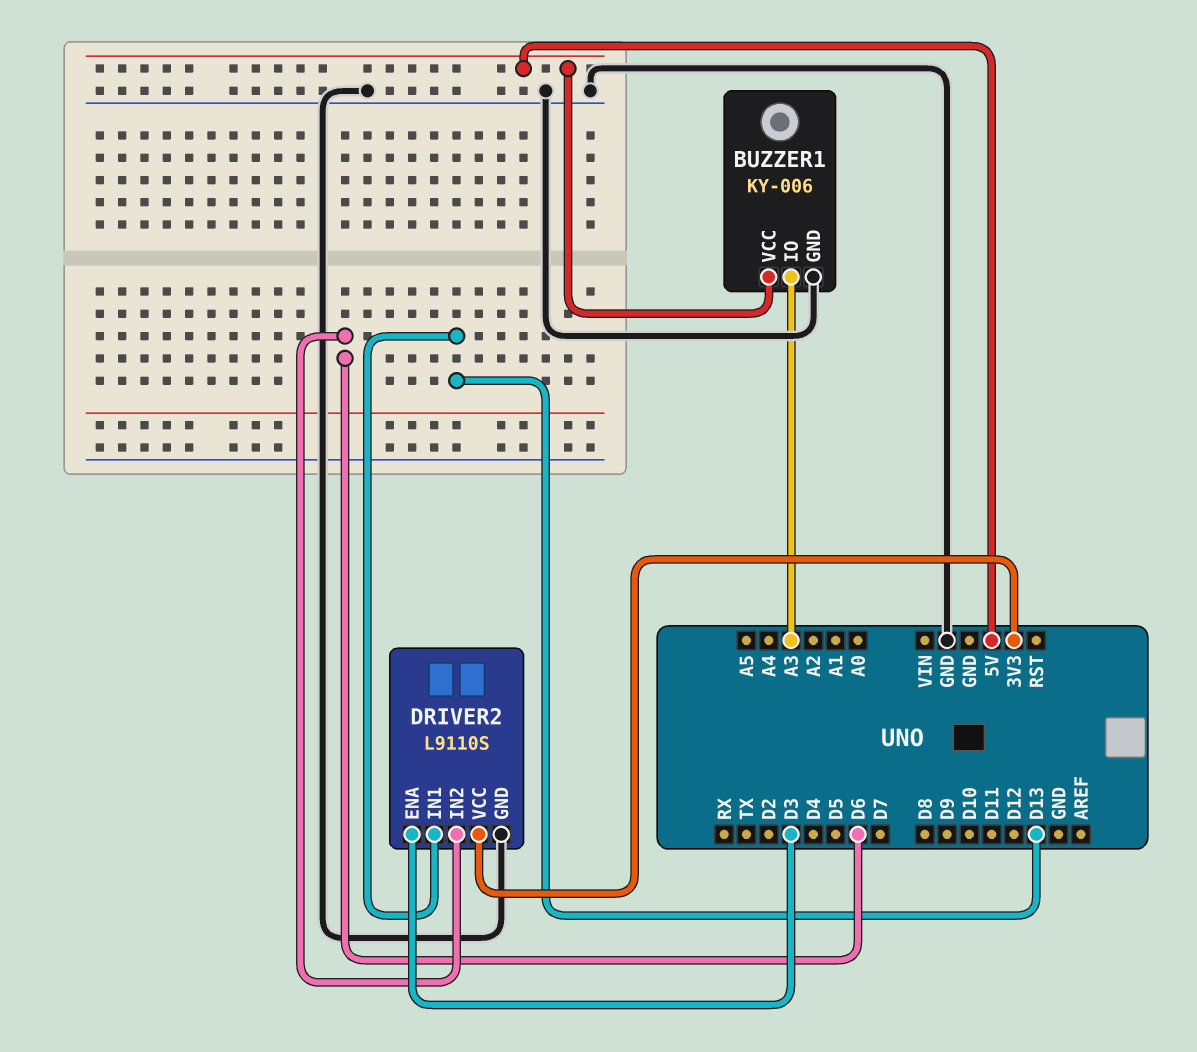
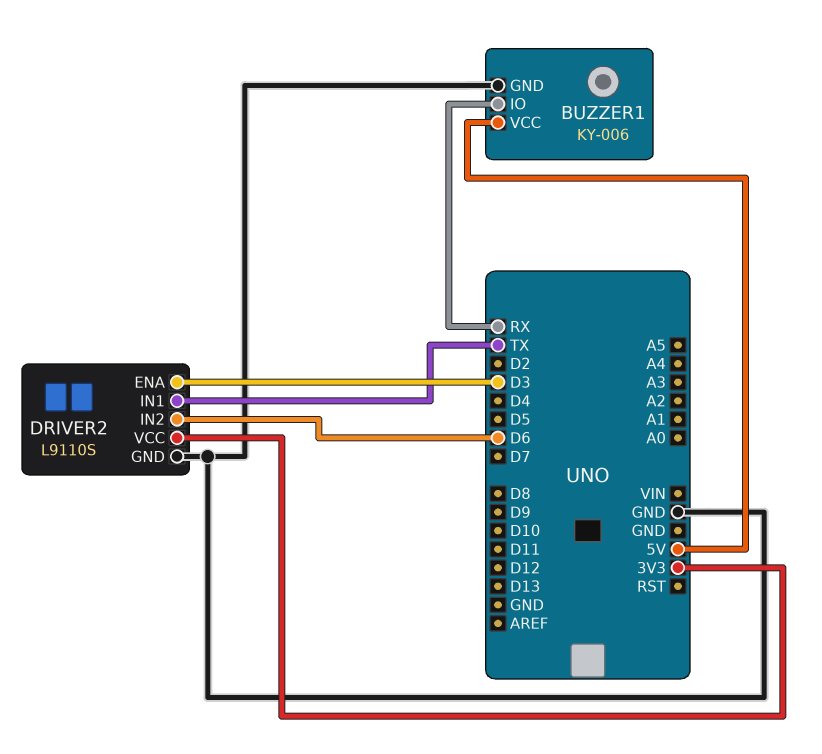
BUZZER1 pin IO: A3 -> RX
DRIVER2 pin IN1: D13 -> TX

